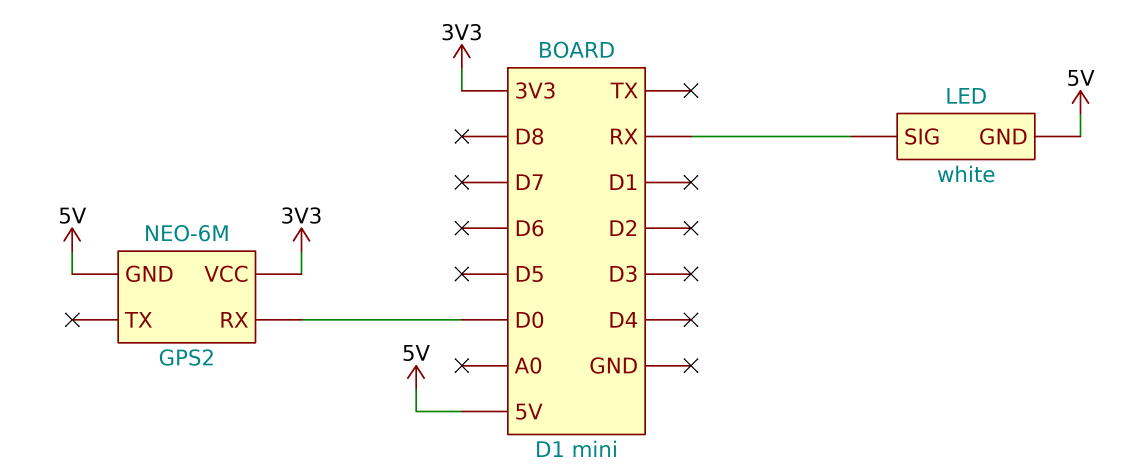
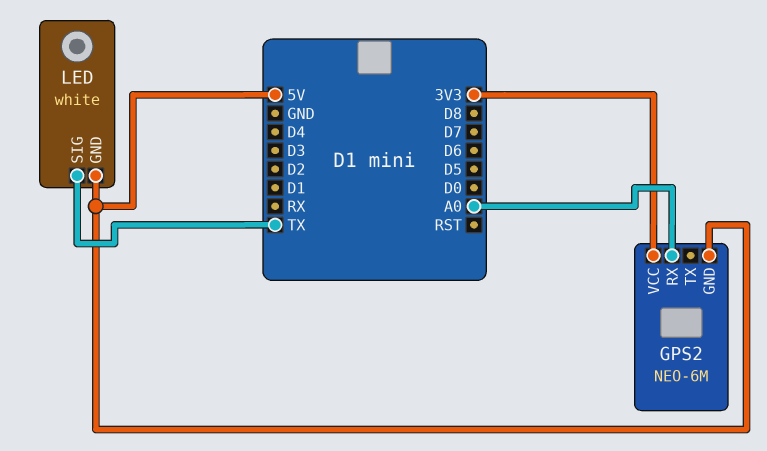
GPS2 pin RX: D0 -> A0
LED pin SIG: RX -> TX

